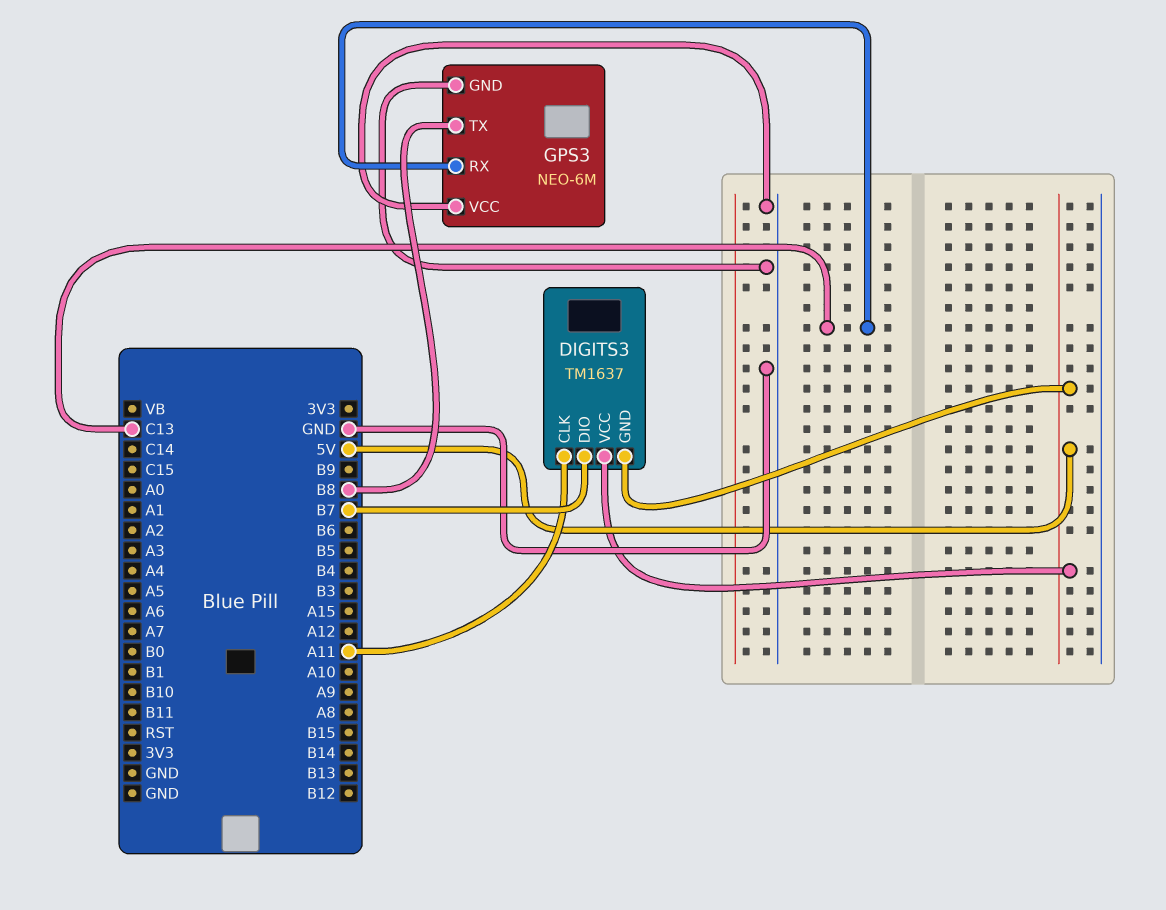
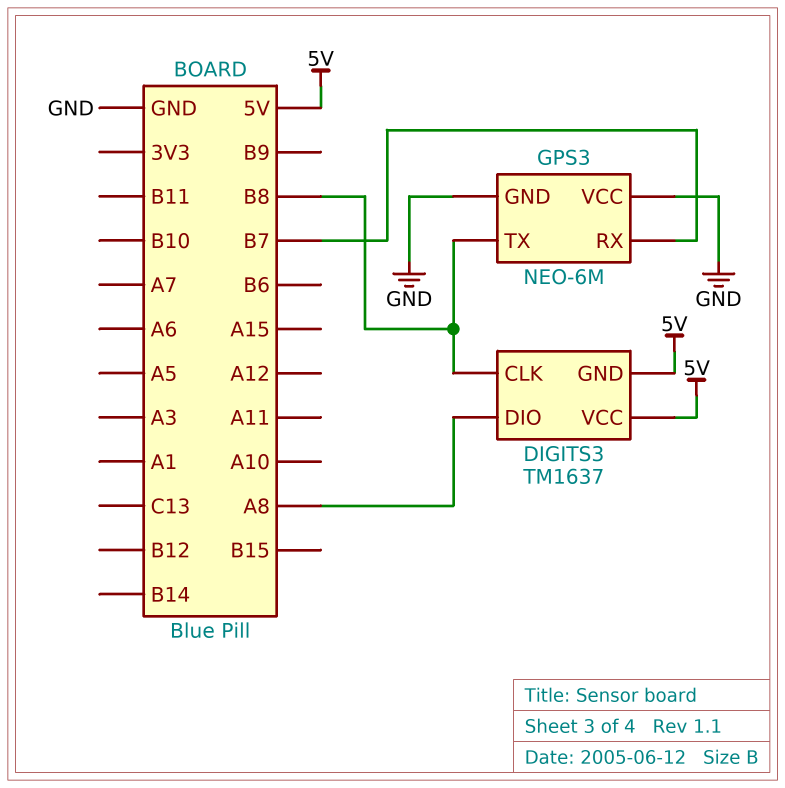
DIGITS3 pin CLK: A11 -> B8
DIGITS3 pin DIO: B7 -> A8
GPS3 pin RX: C13 -> B7

